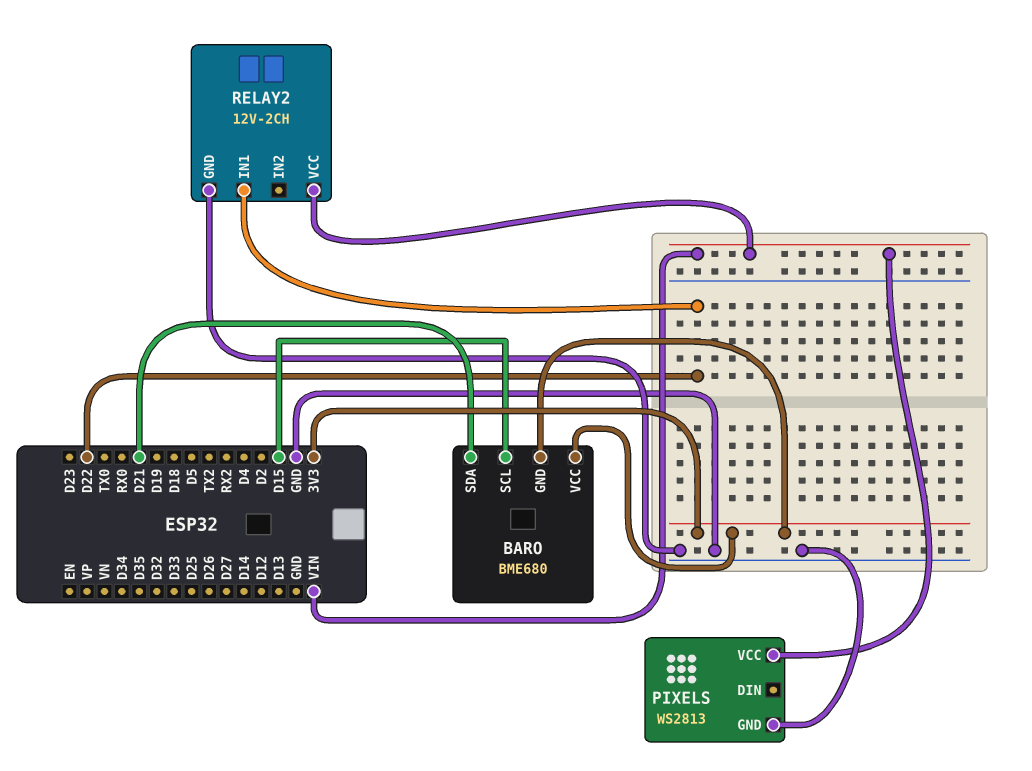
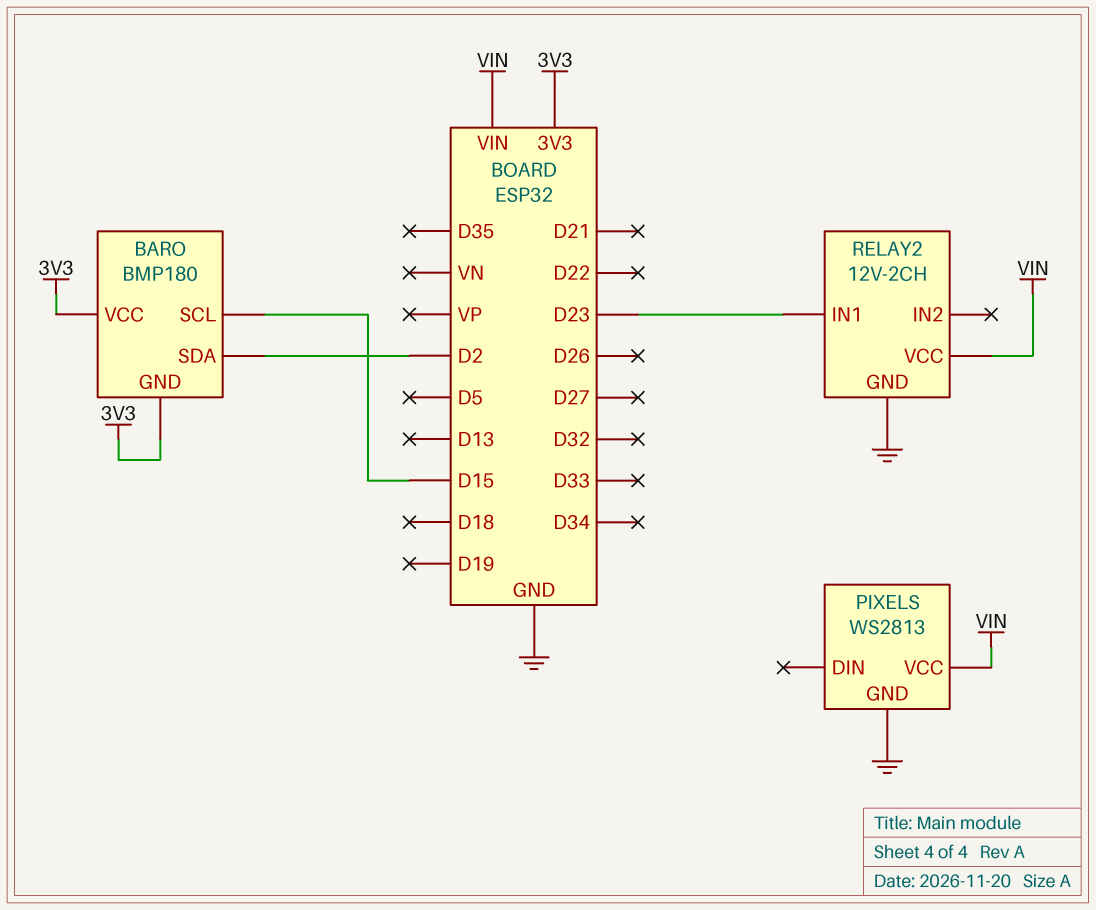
BARO: BME680 -> BMP180
BARO pin SDA: D21 -> D2
RELAY2 pin IN1: D22 -> D23

